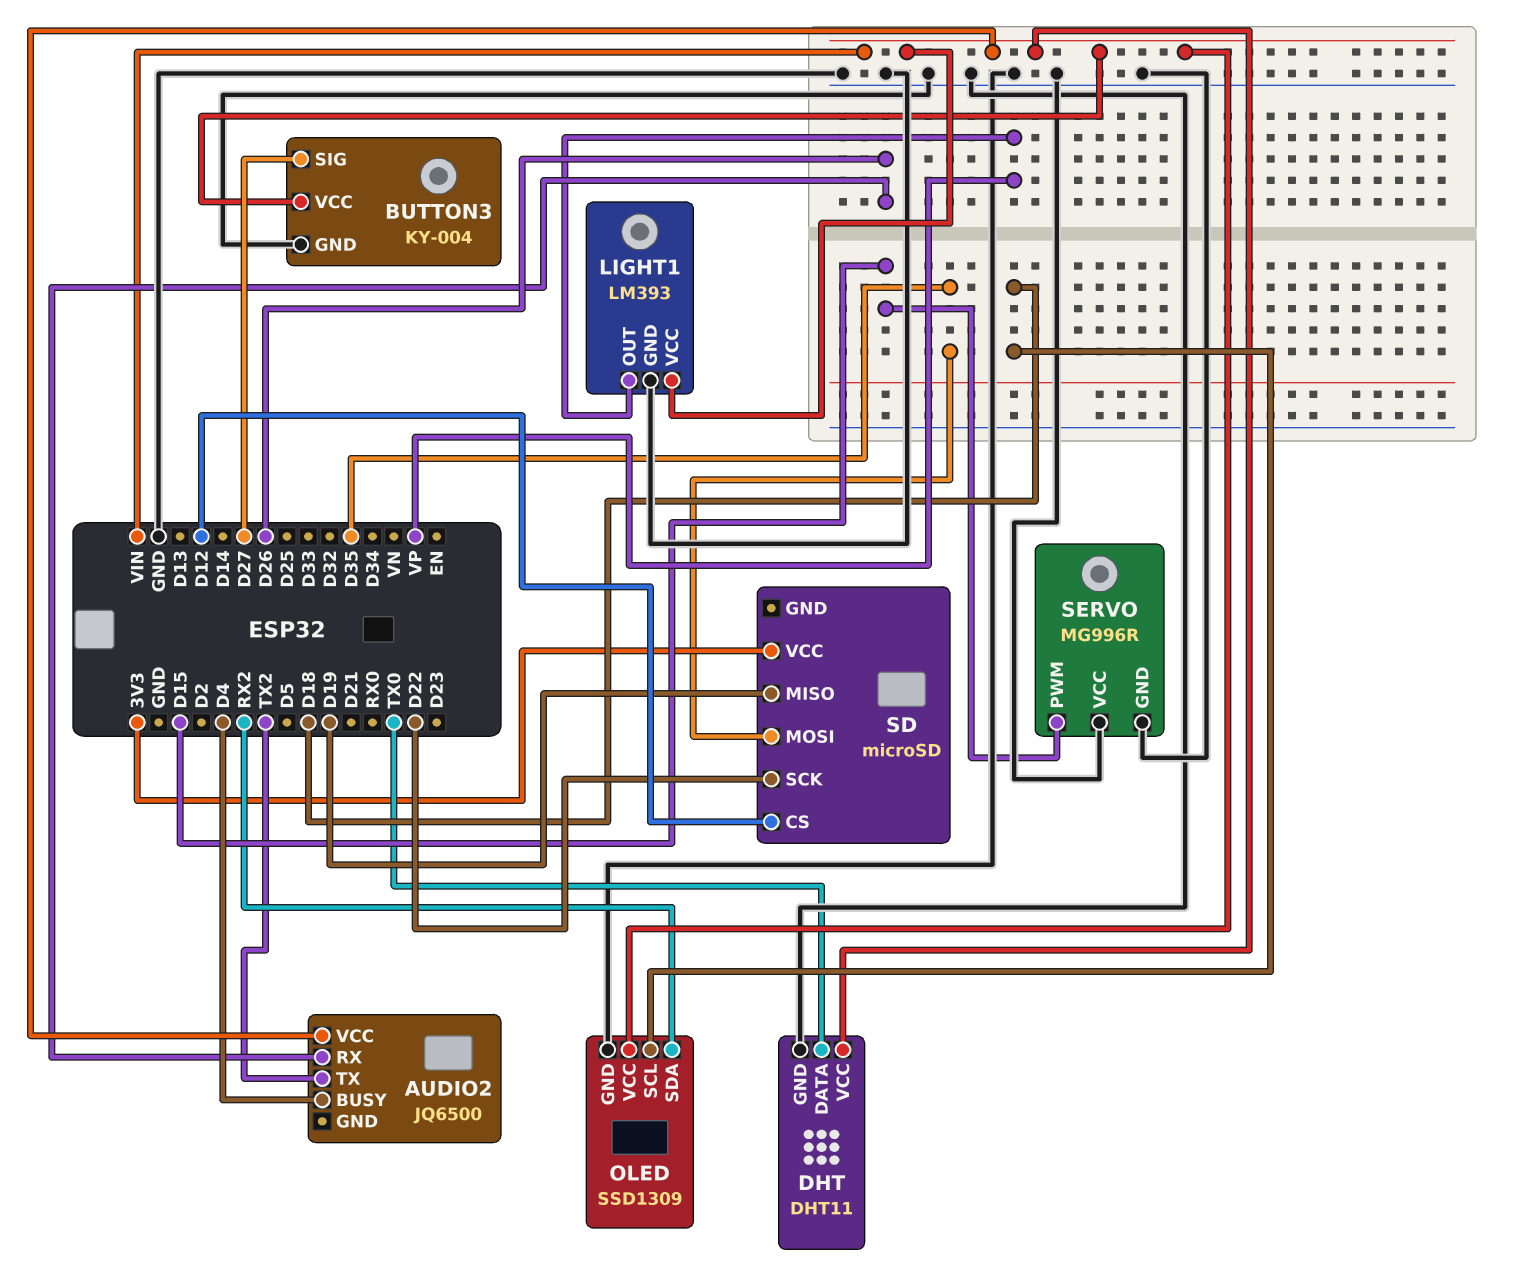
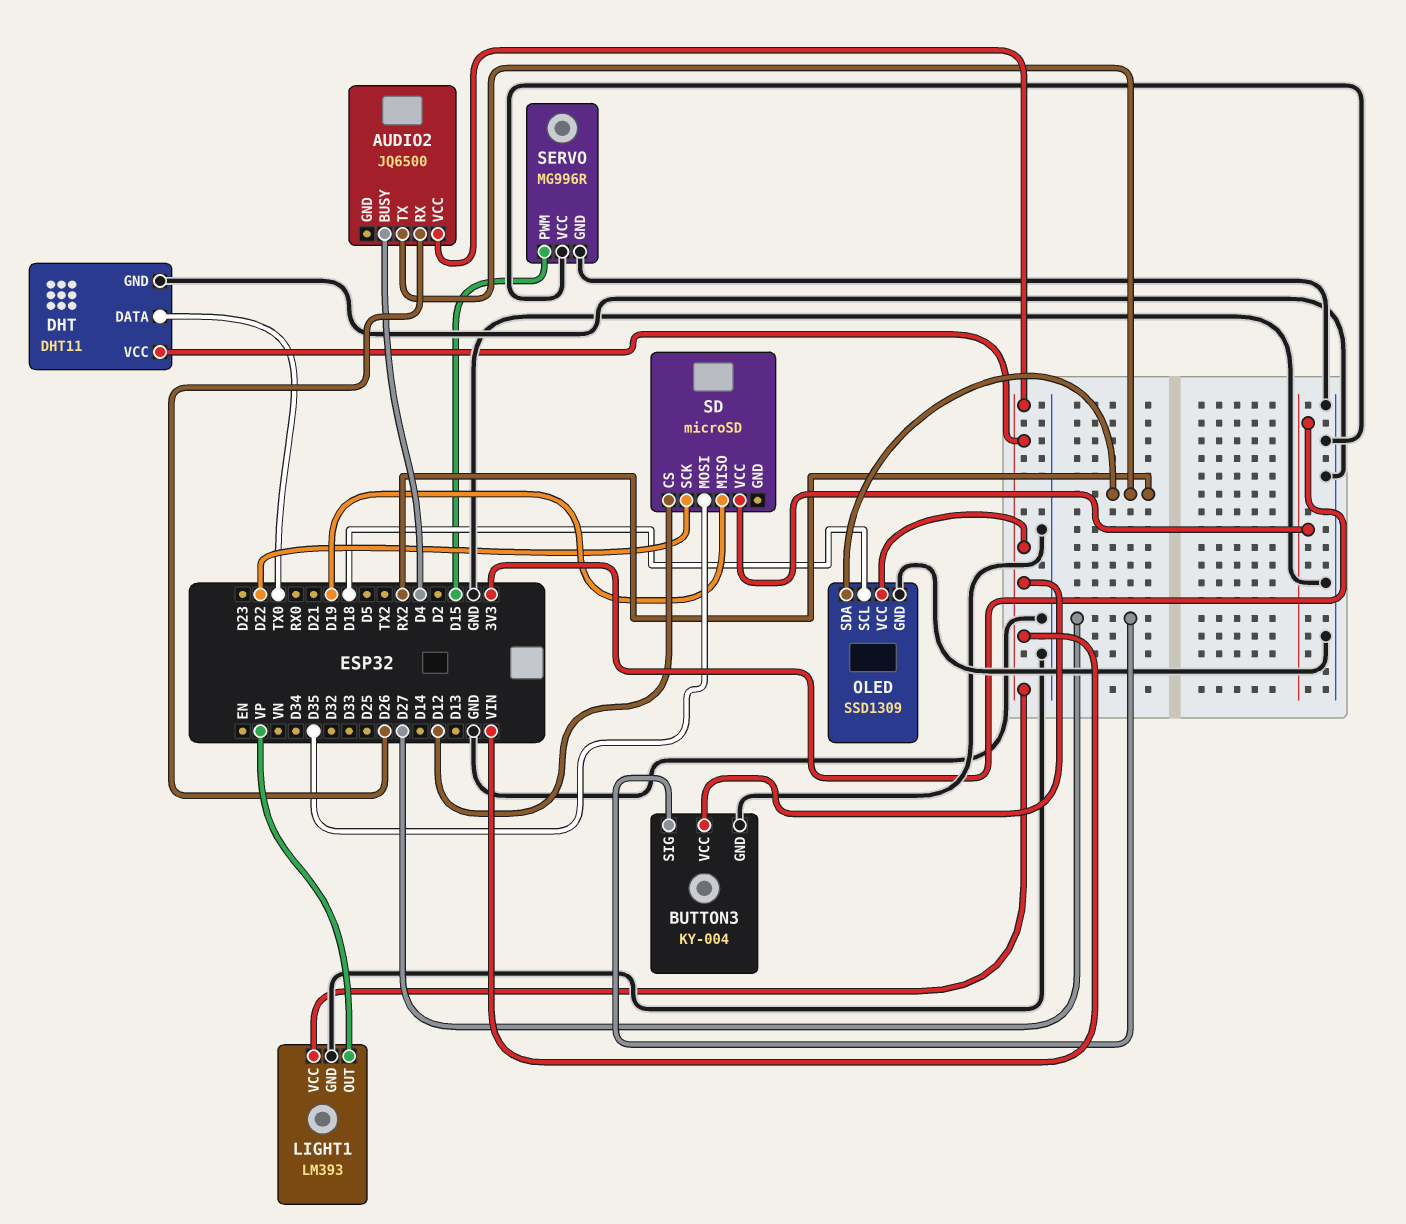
AUDIO2 pin TX: TX2 -> RX2

